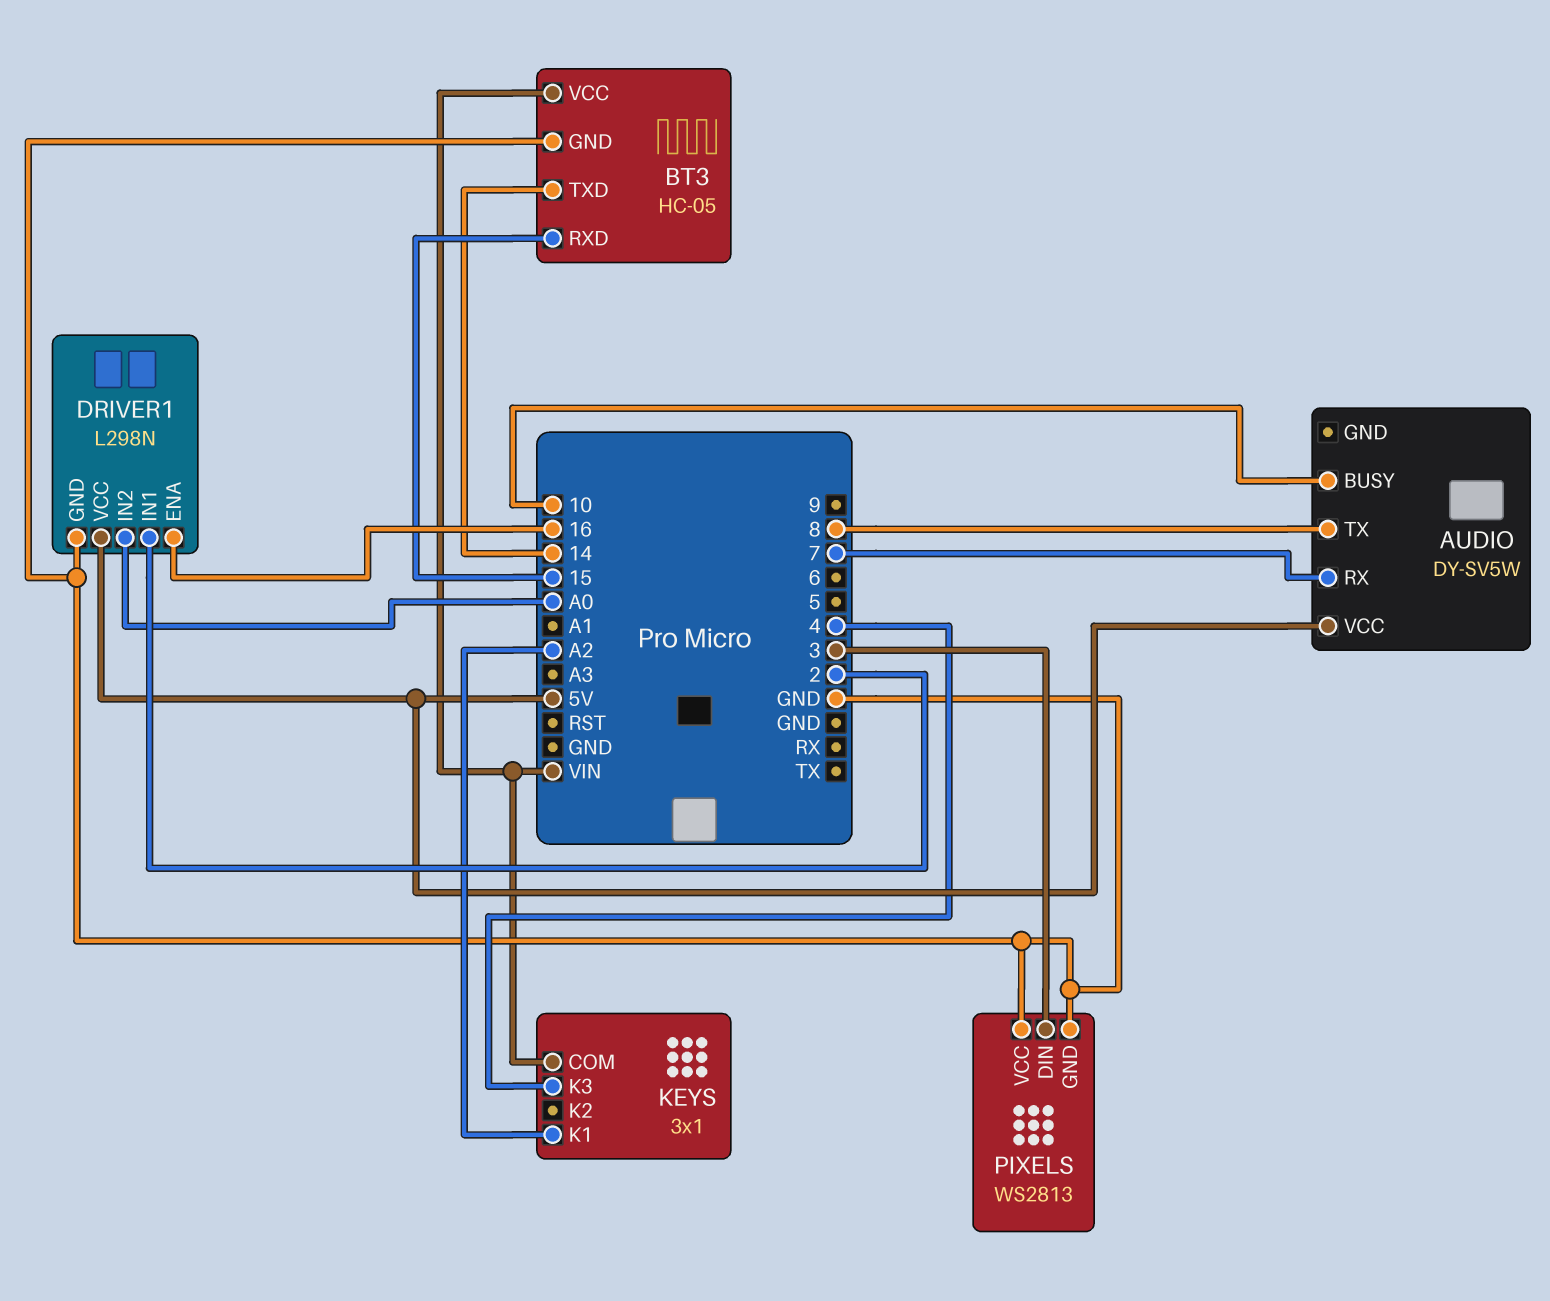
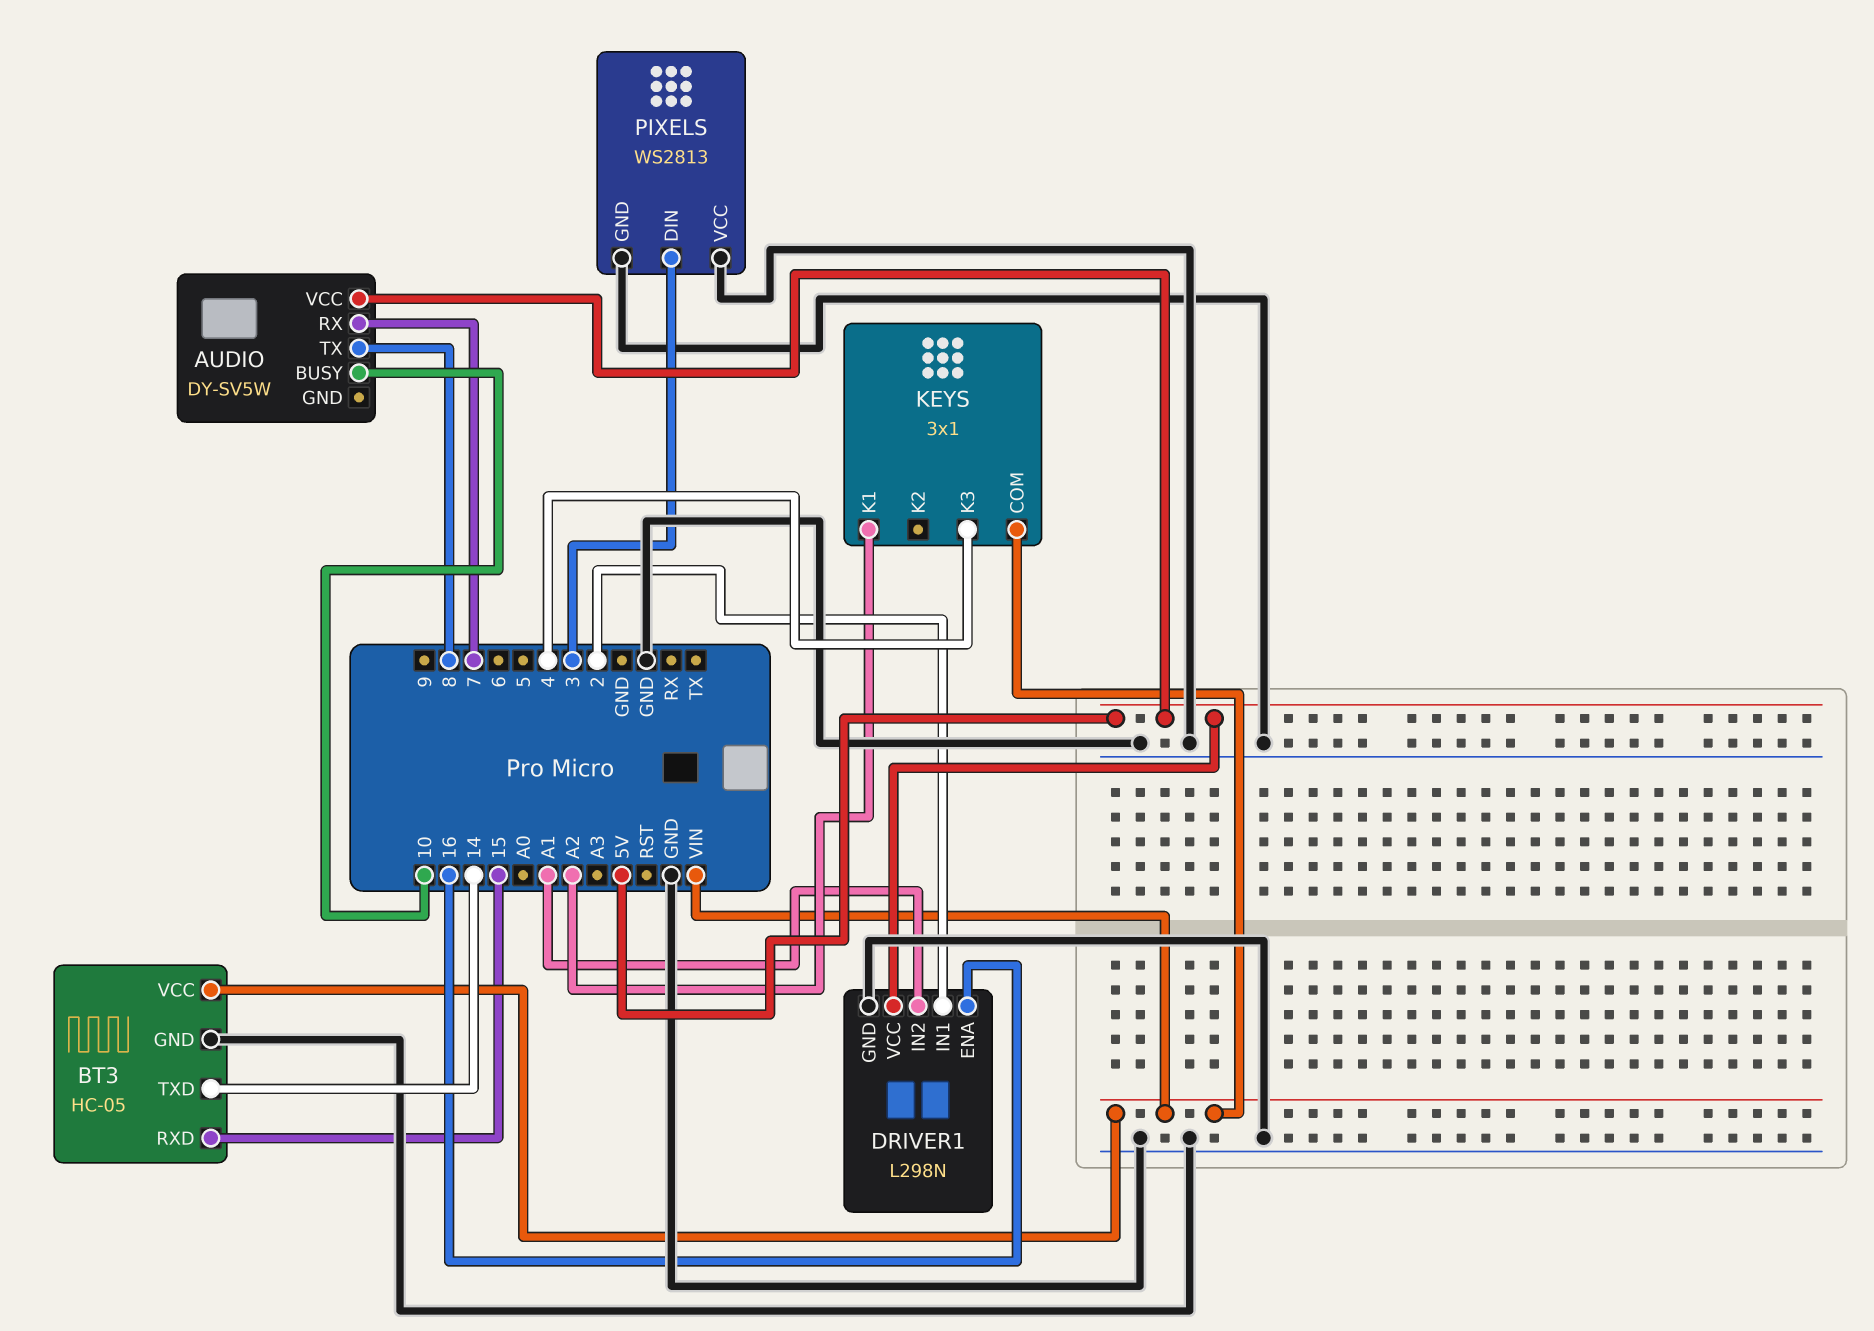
DRIVER1 pin IN2: A0 -> A1

